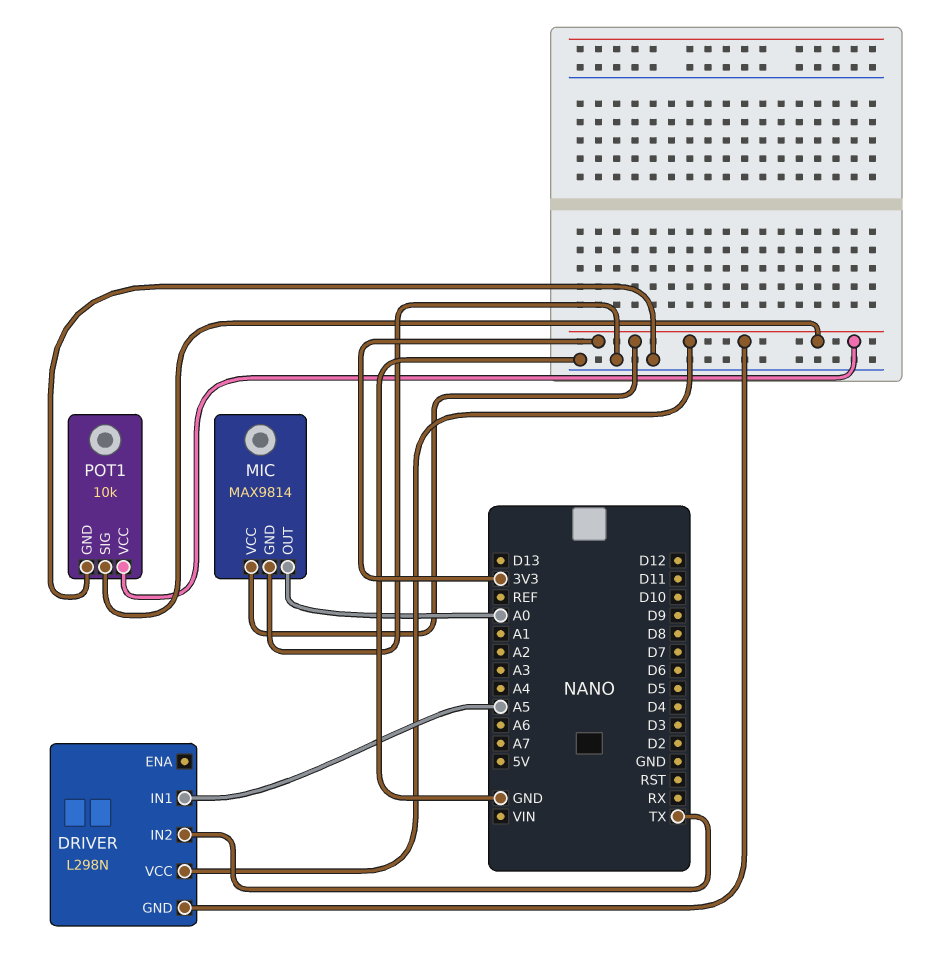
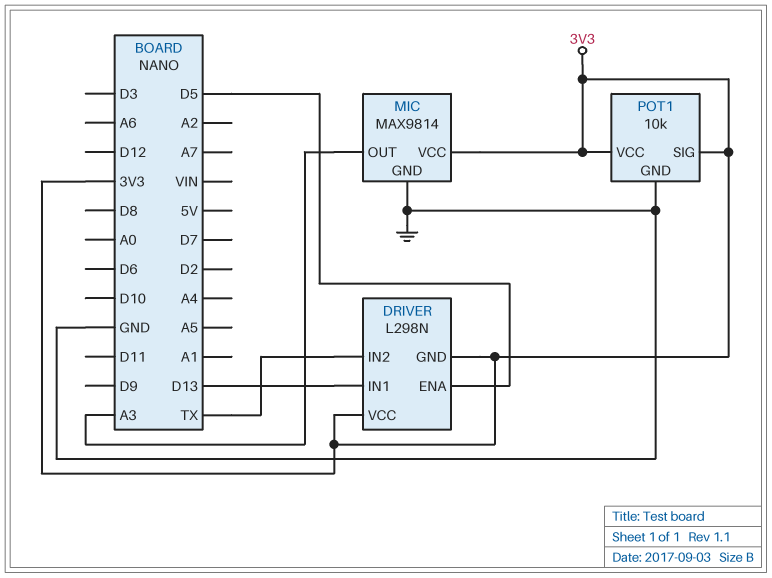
DRIVER pin ENA: none -> D5
DRIVER pin IN1: A5 -> D13
MIC pin OUT: A0 -> A3

